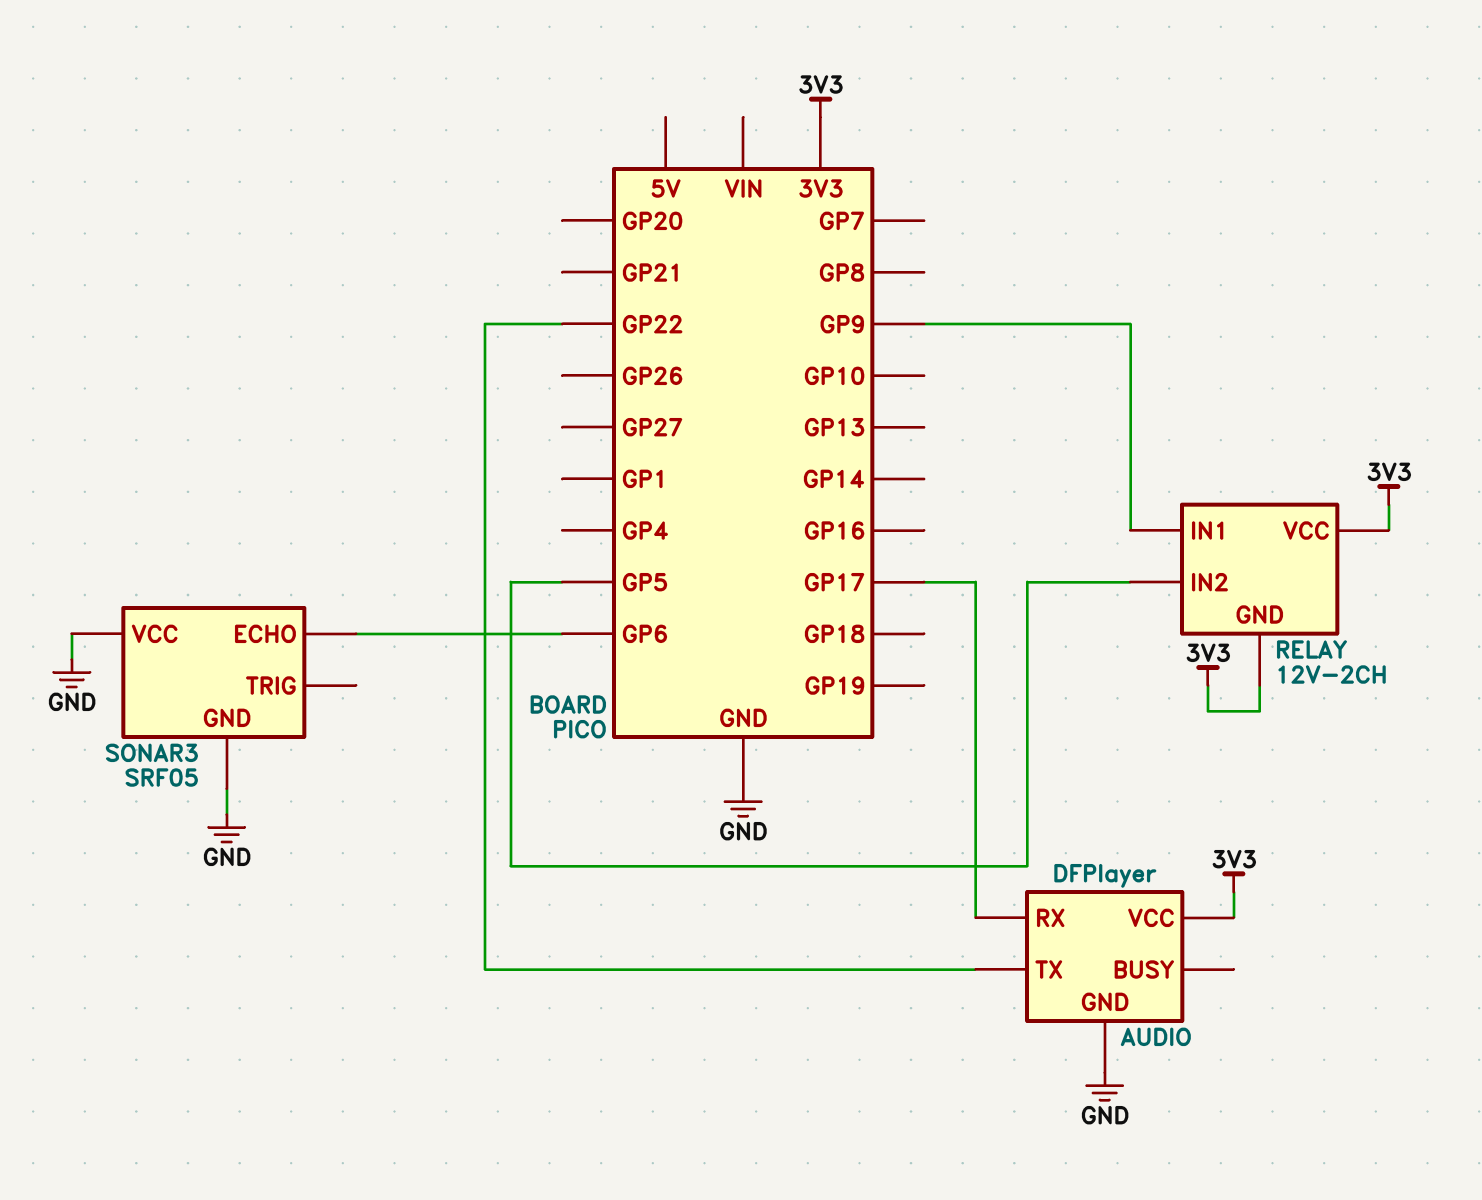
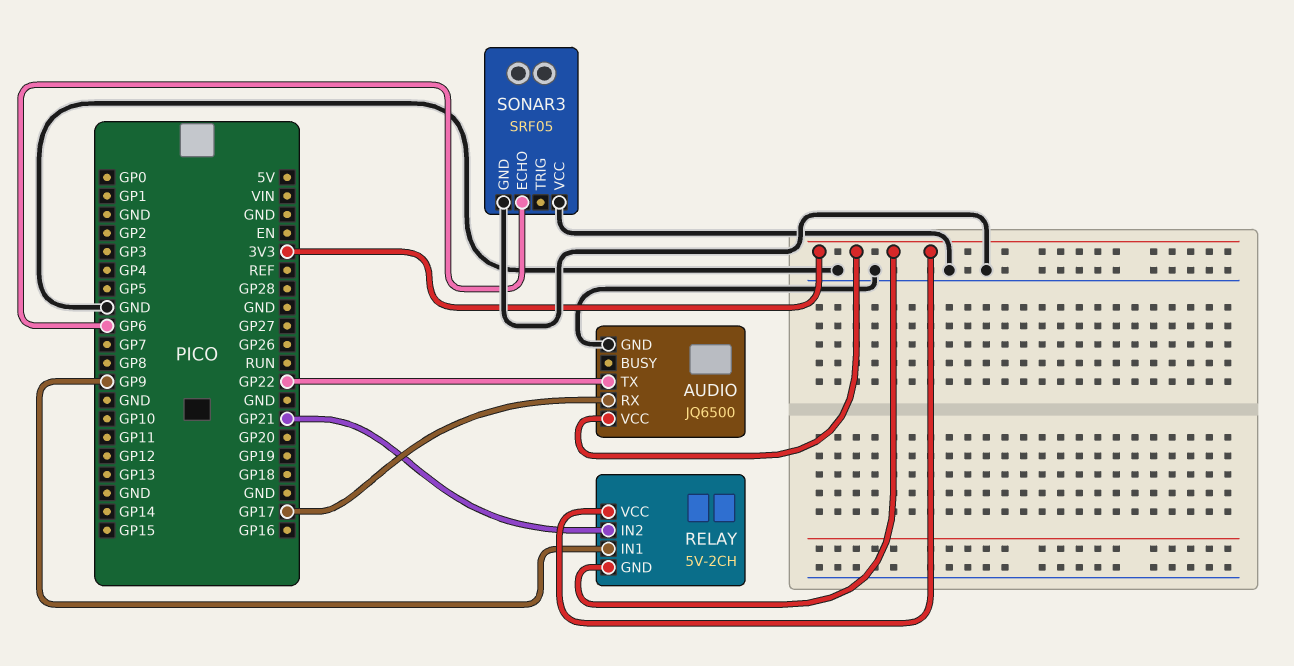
AUDIO: DFPlayer -> JQ6500
RELAY: 12V-2CH -> 5V-2CH
RELAY pin IN2: GP5 -> GP21

